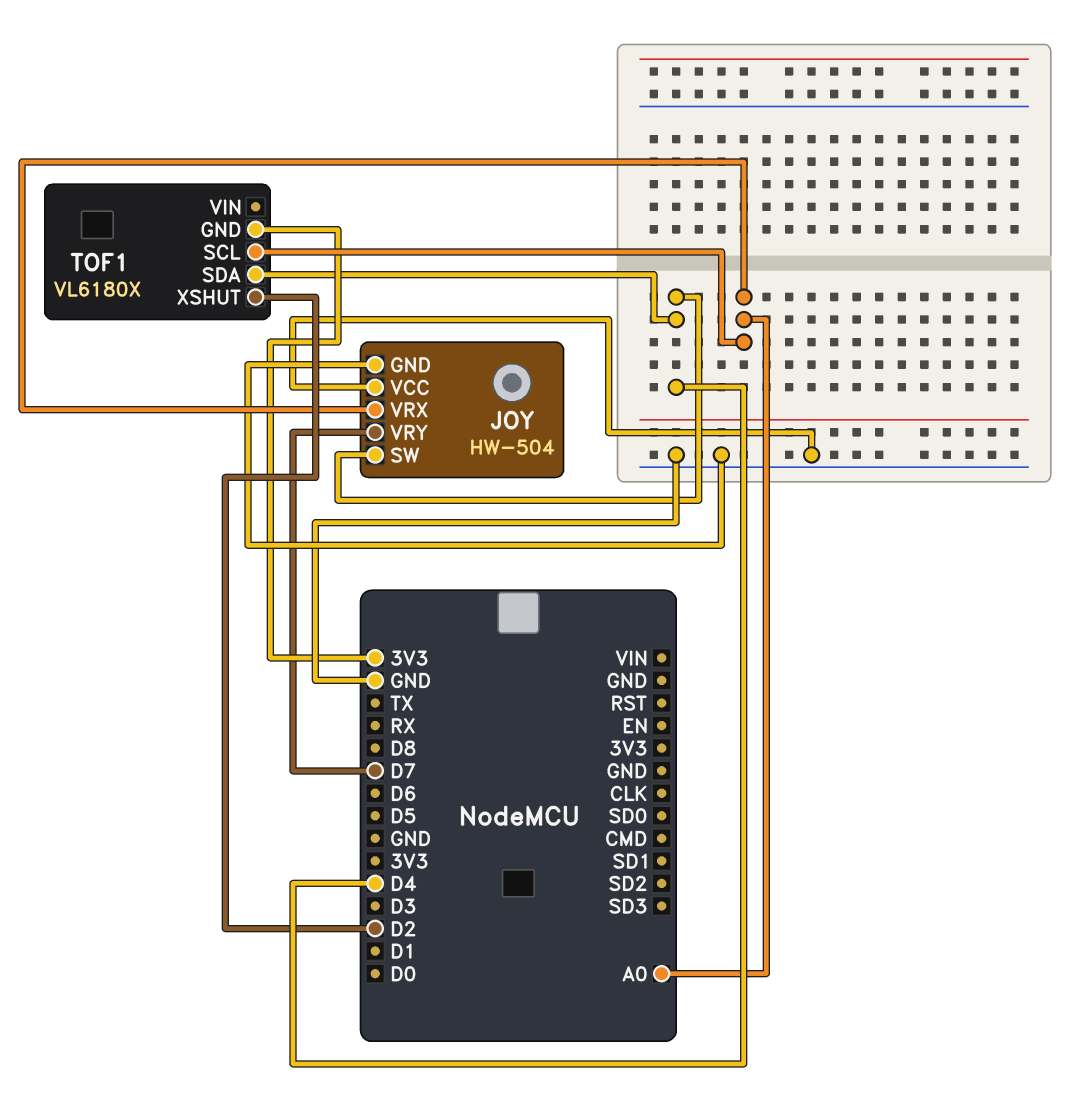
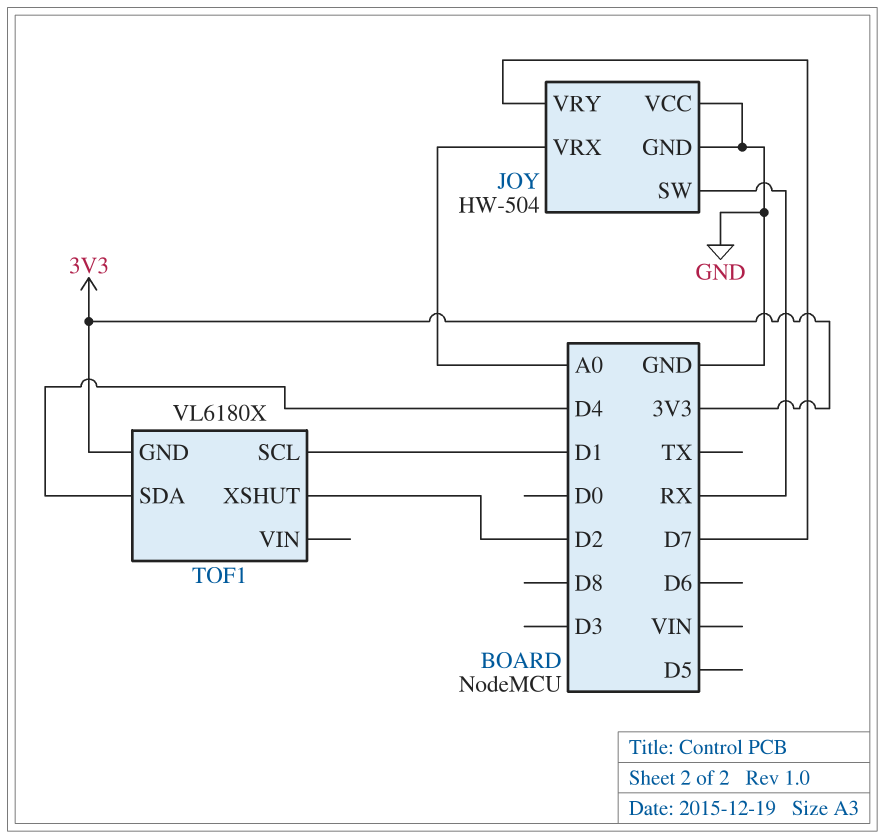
JOY pin SW: D4 -> RX
TOF1 pin SCL: A0 -> D1

